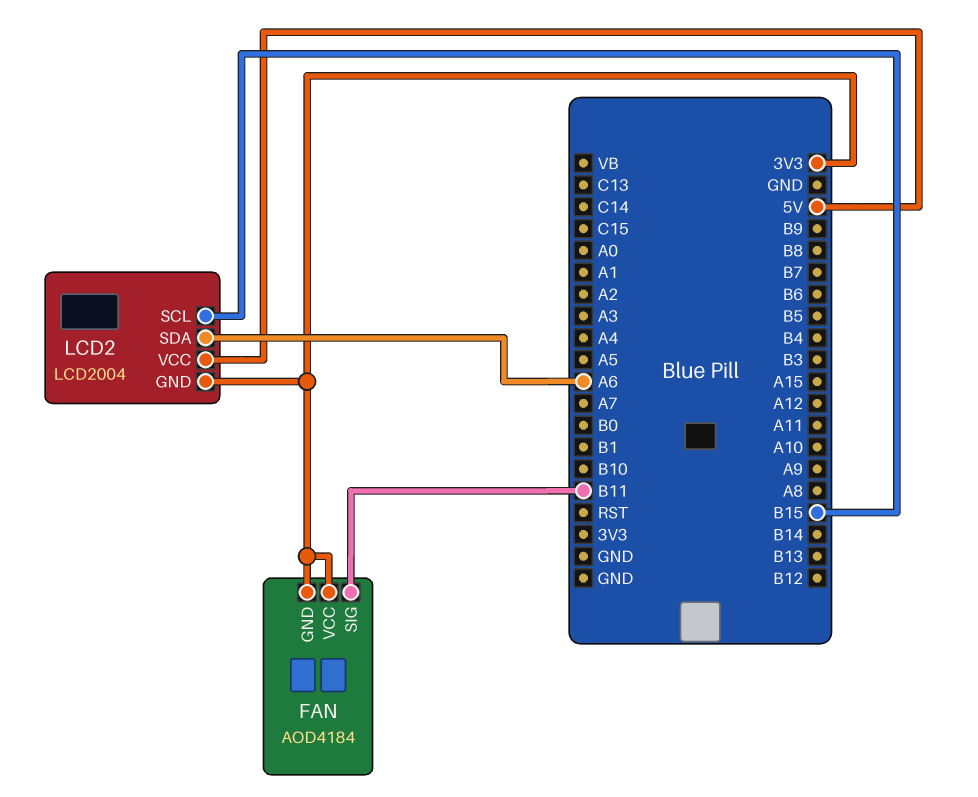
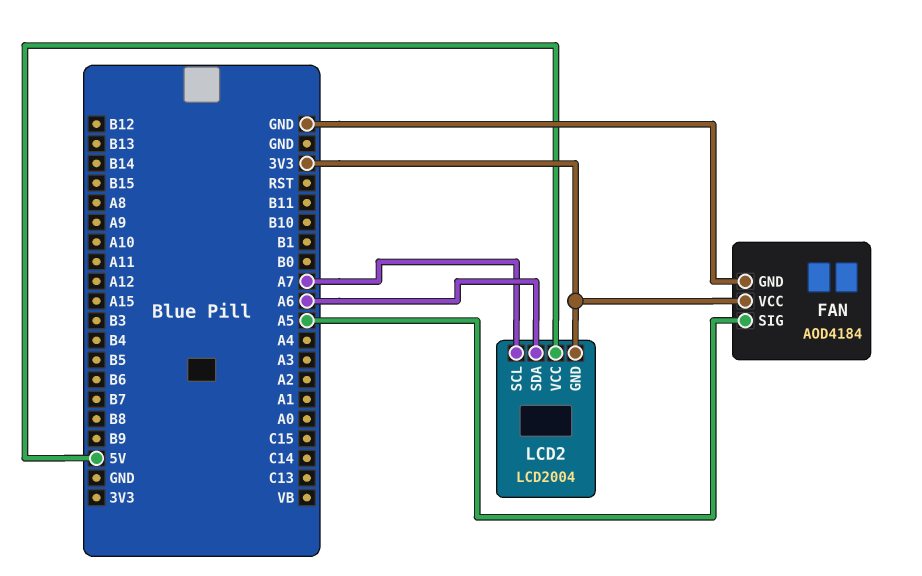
FAN pin GND: 3V3 -> GND
FAN pin SIG: B11 -> A5
LCD2 pin SCL: B15 -> A7

